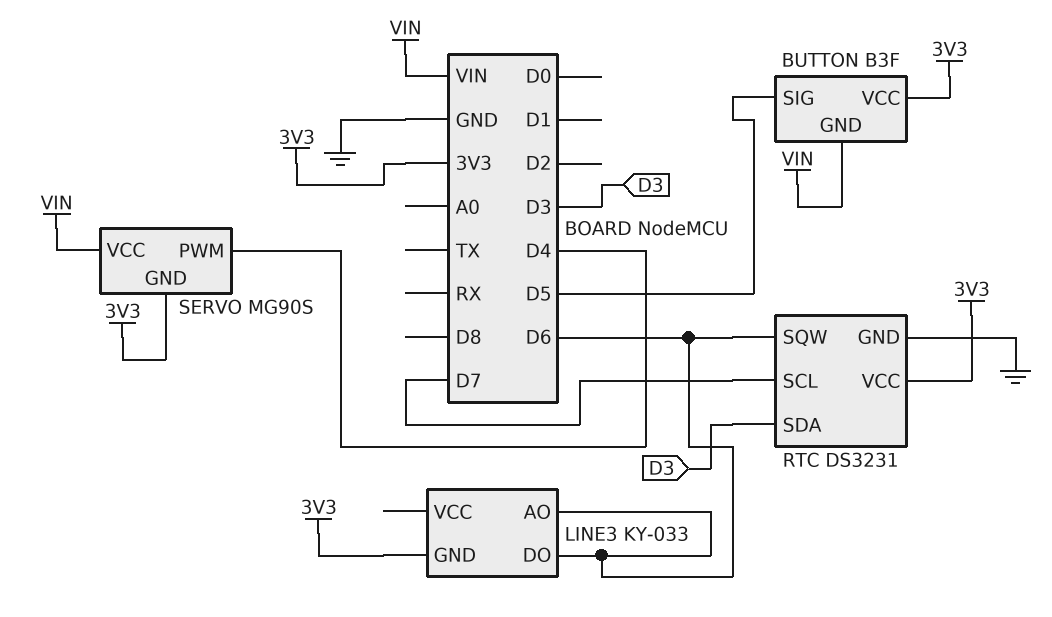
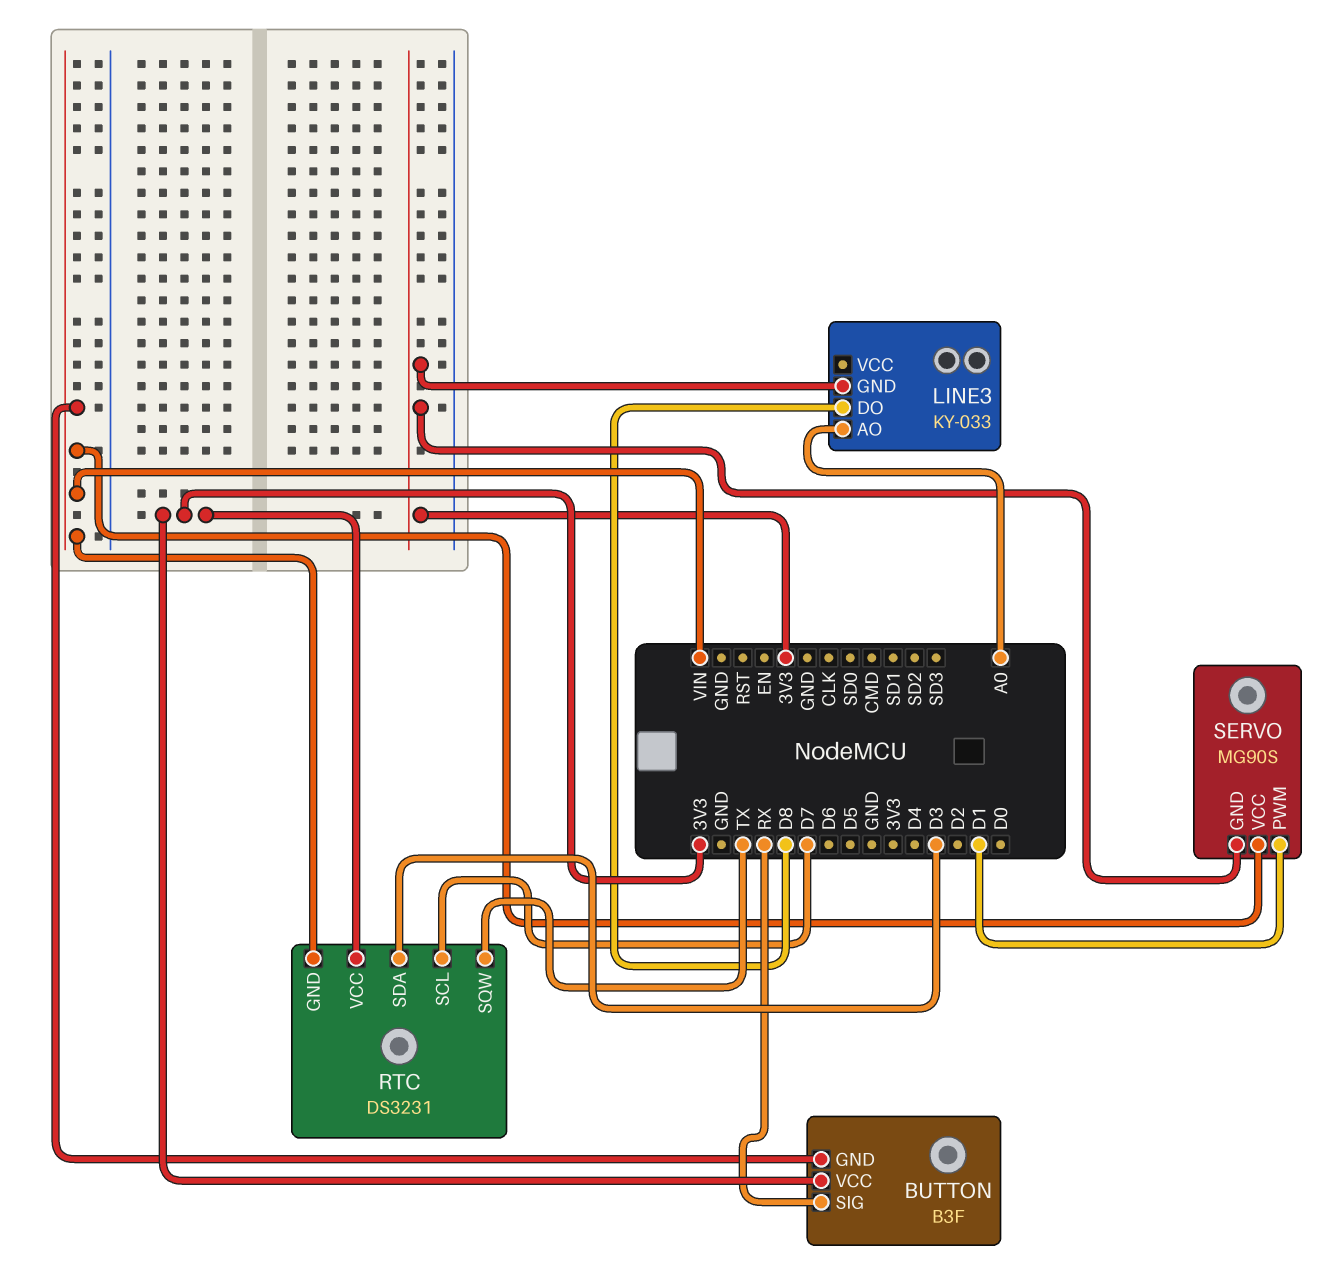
BUTTON pin SIG: D5 -> RX
LINE3 pin AO: D6 -> A0
LINE3 pin DO: D6 -> D8
RTC pin GND: GND -> VIN
RTC pin SQW: D6 -> TX
SERVO pin PWM: D4 -> D1

